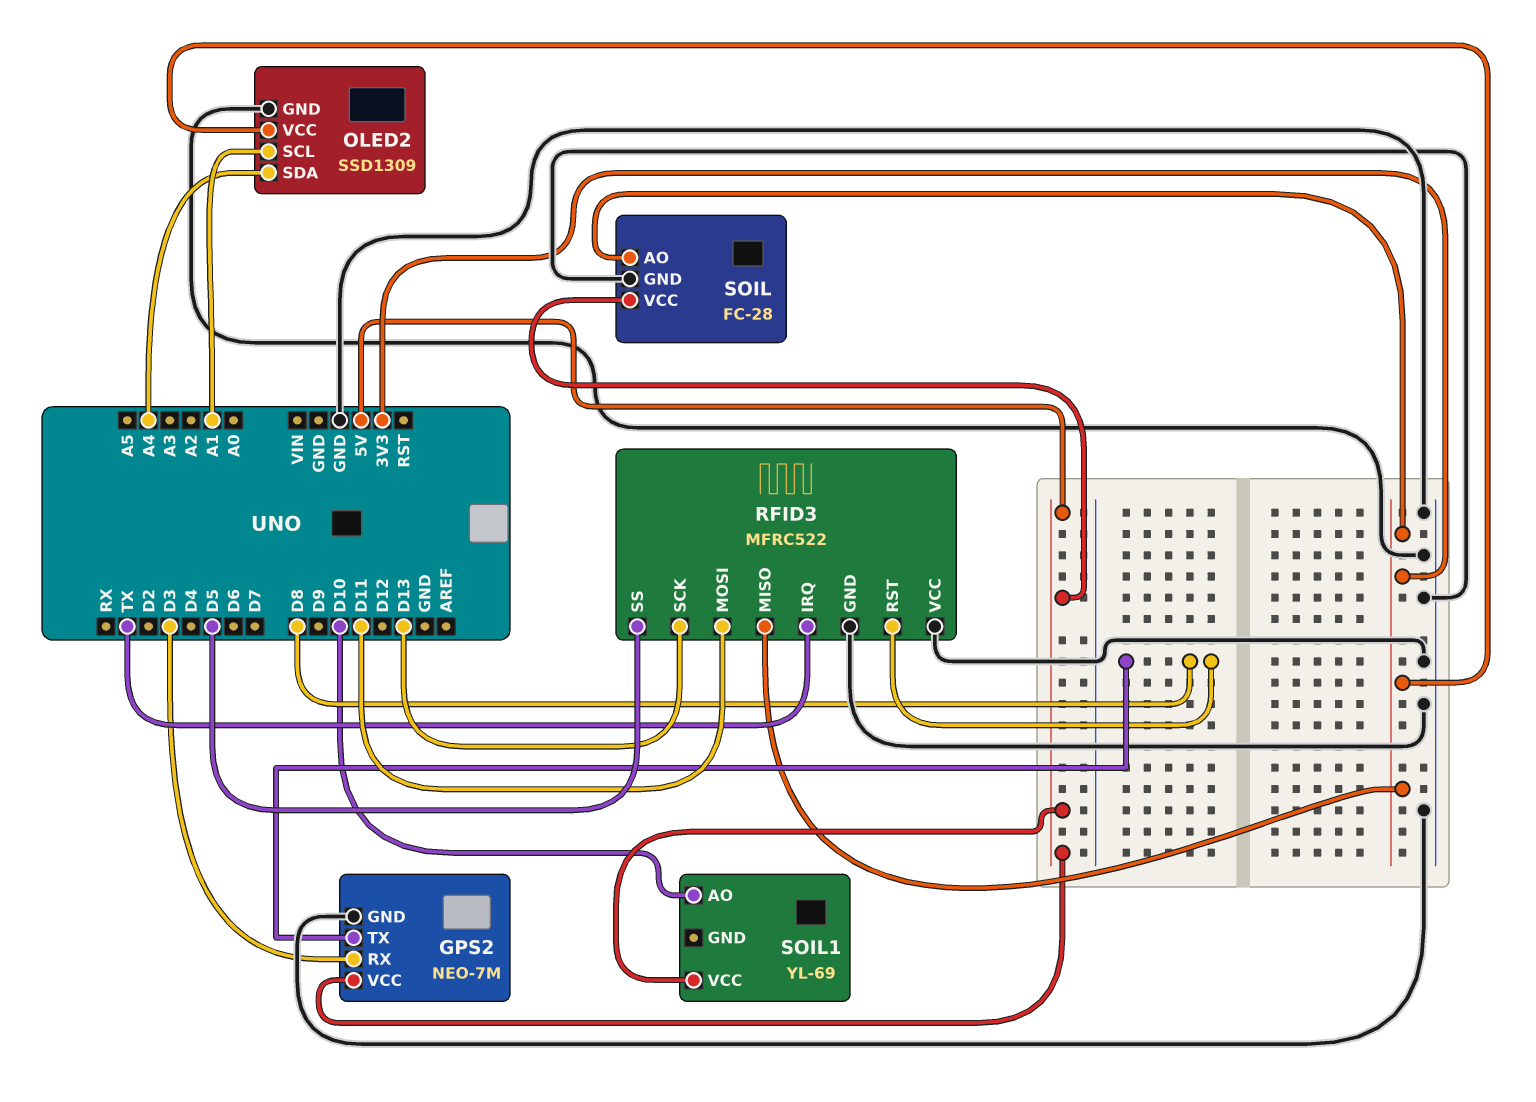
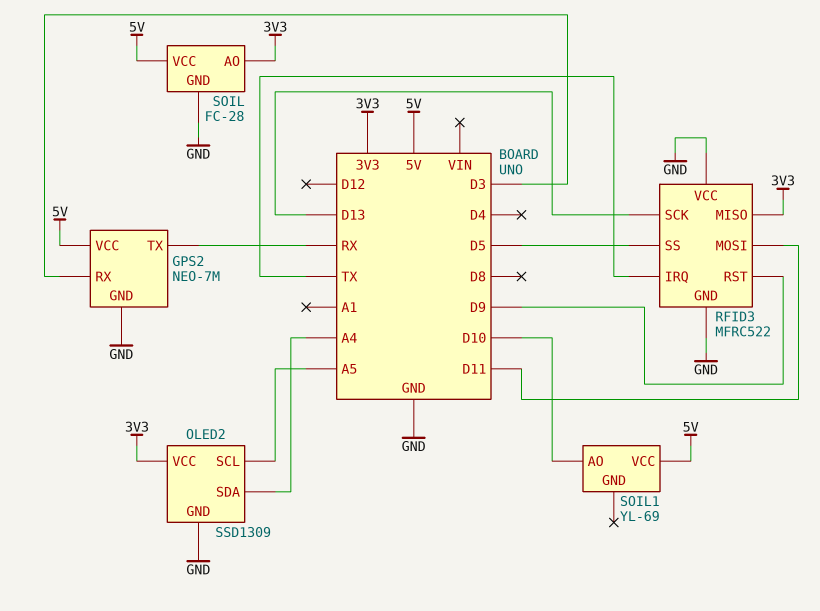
GPS2 pin TX: D8 -> RX
OLED2 pin SCL: A1 -> A5
RFID3 pin RST: D8 -> D9

